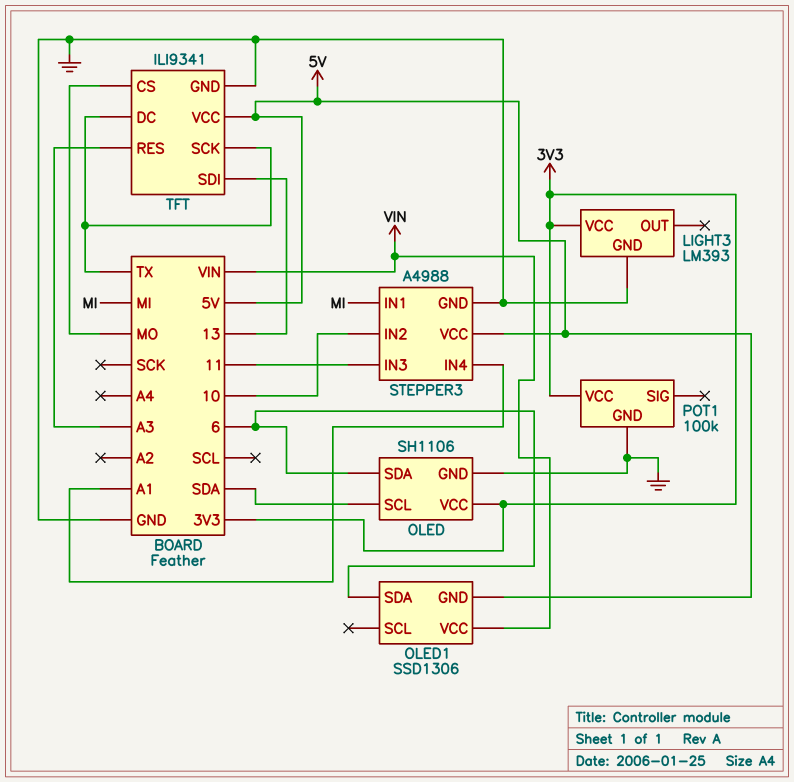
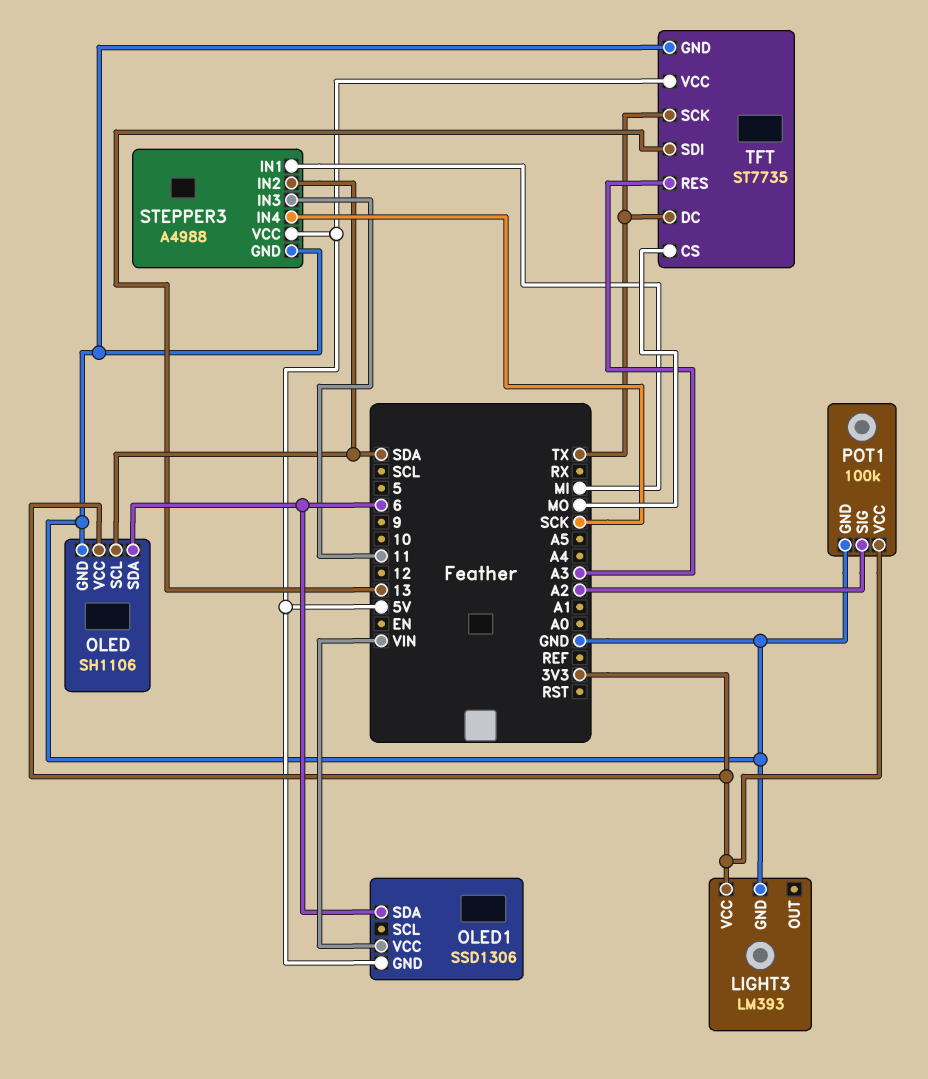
POT1 pin SIG: none -> A2
STEPPER3 pin IN2: 10 -> SDA
STEPPER3 pin IN4: A1 -> SCK
TFT: ILI9341 -> ST7735

